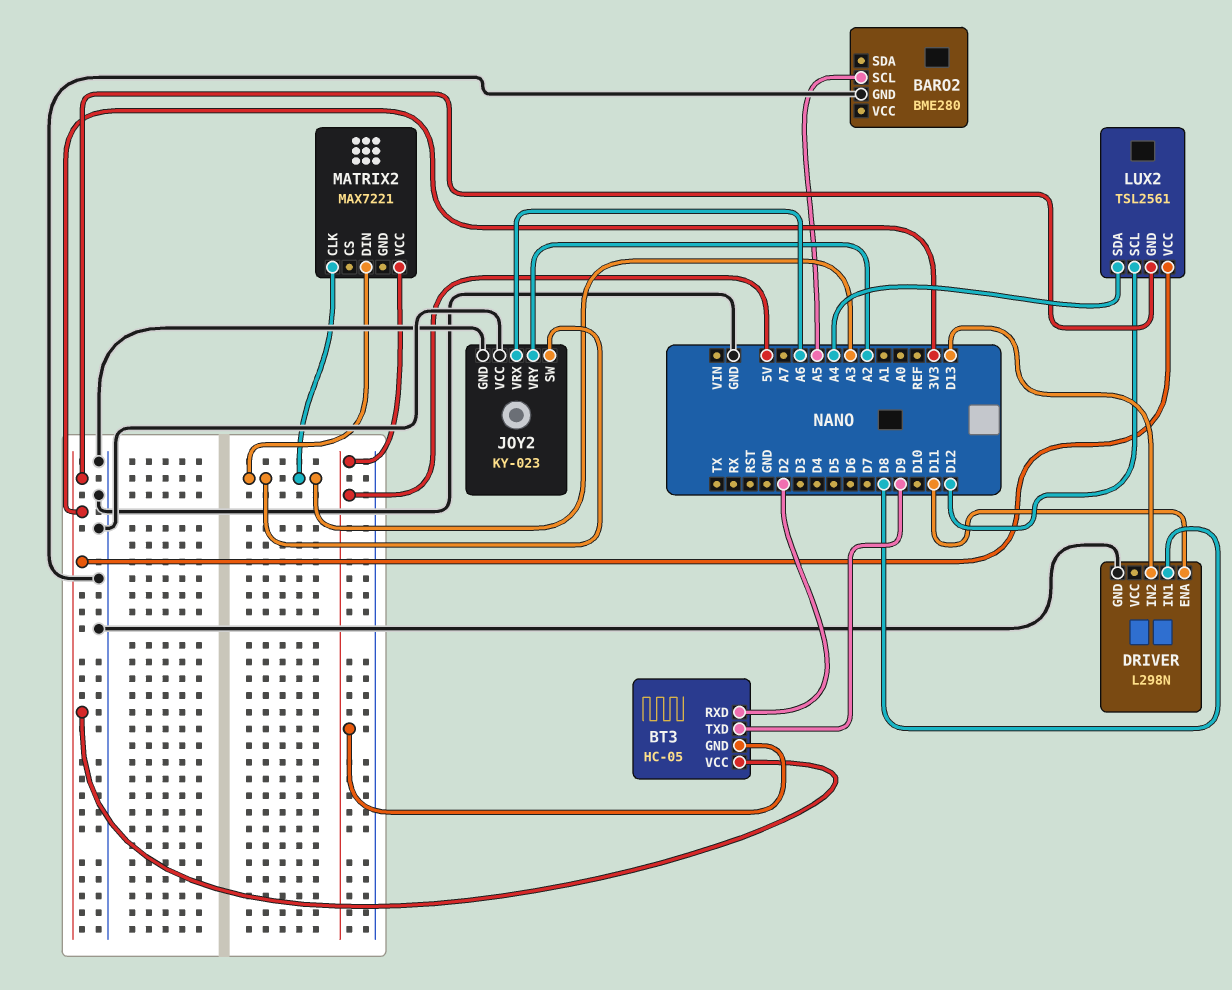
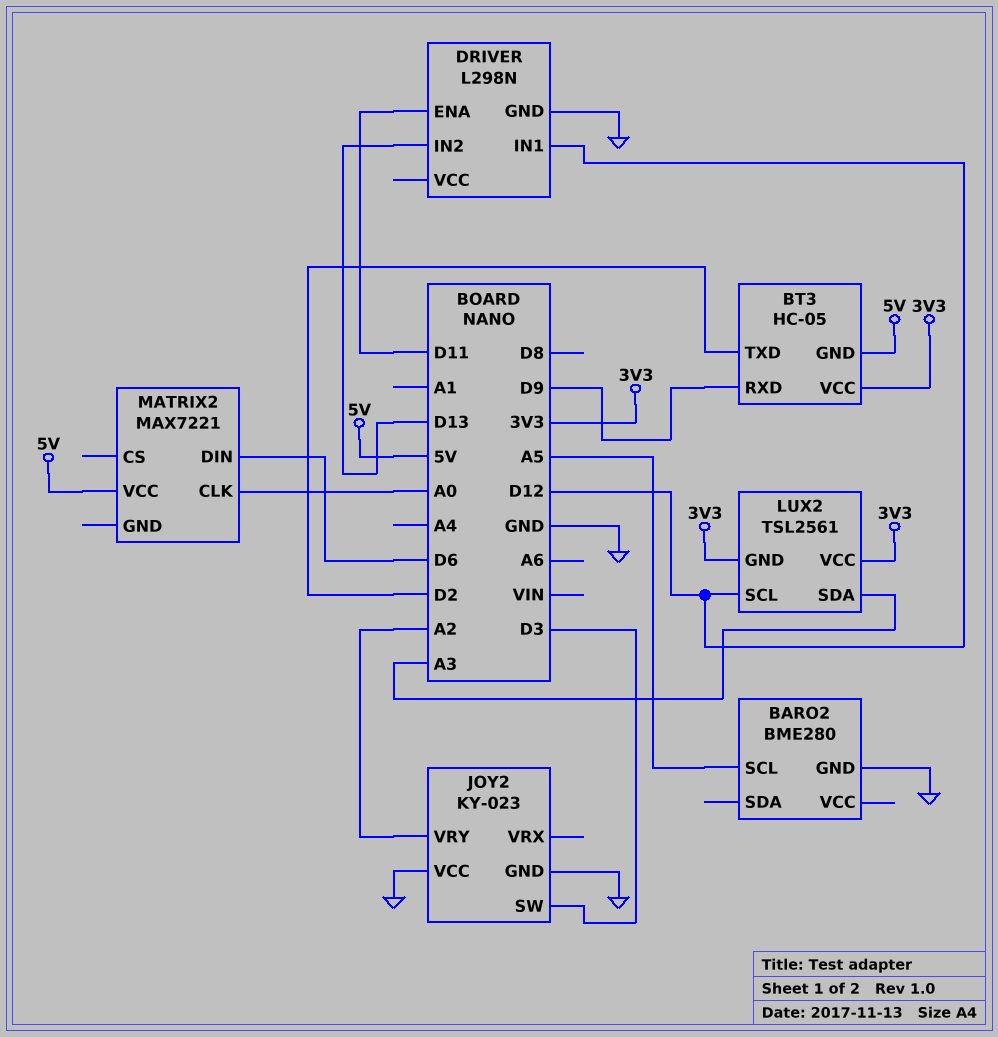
BT3 pin RXD: D2 -> D9
BT3 pin TXD: D9 -> D2
DRIVER pin IN1: D8 -> D12
JOY2 pin SW: A3 -> D3
JOY2 pin VRX: A6 -> none
LUX2 pin SDA: A4 -> A3
MATRIX2 pin CLK: A3 -> A0
MATRIX2 pin DIN: A3 -> D6

